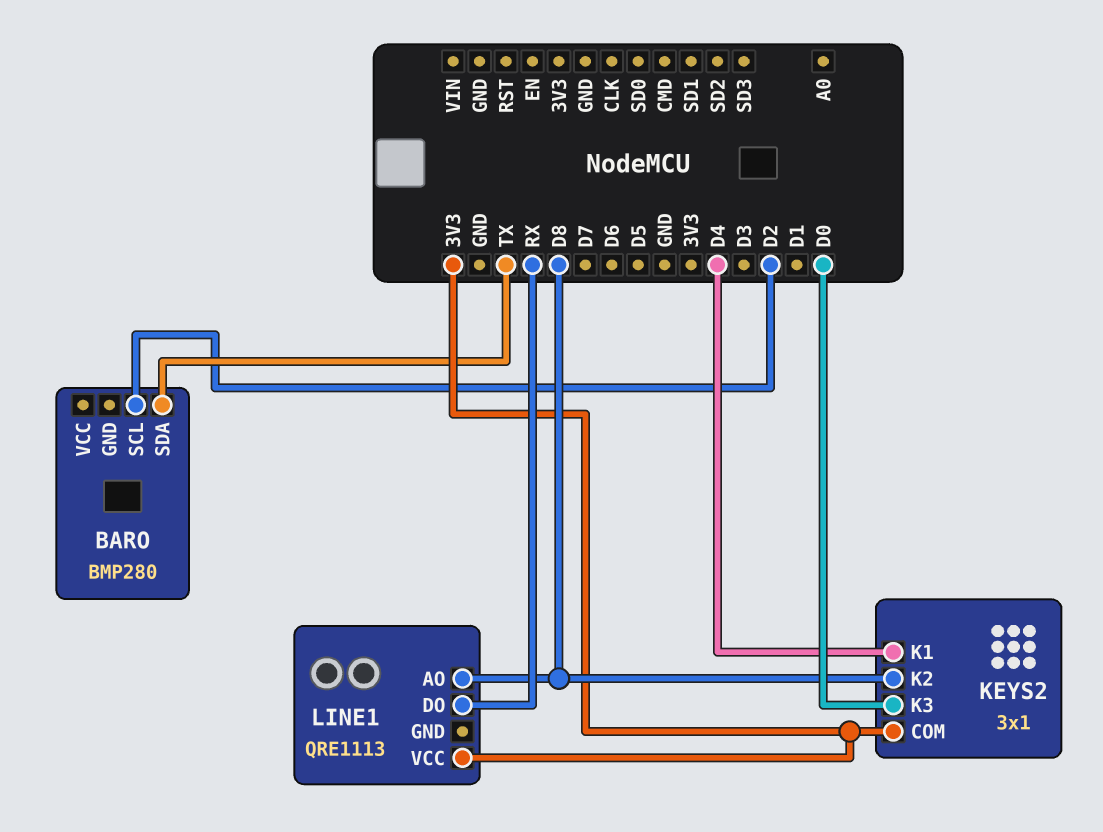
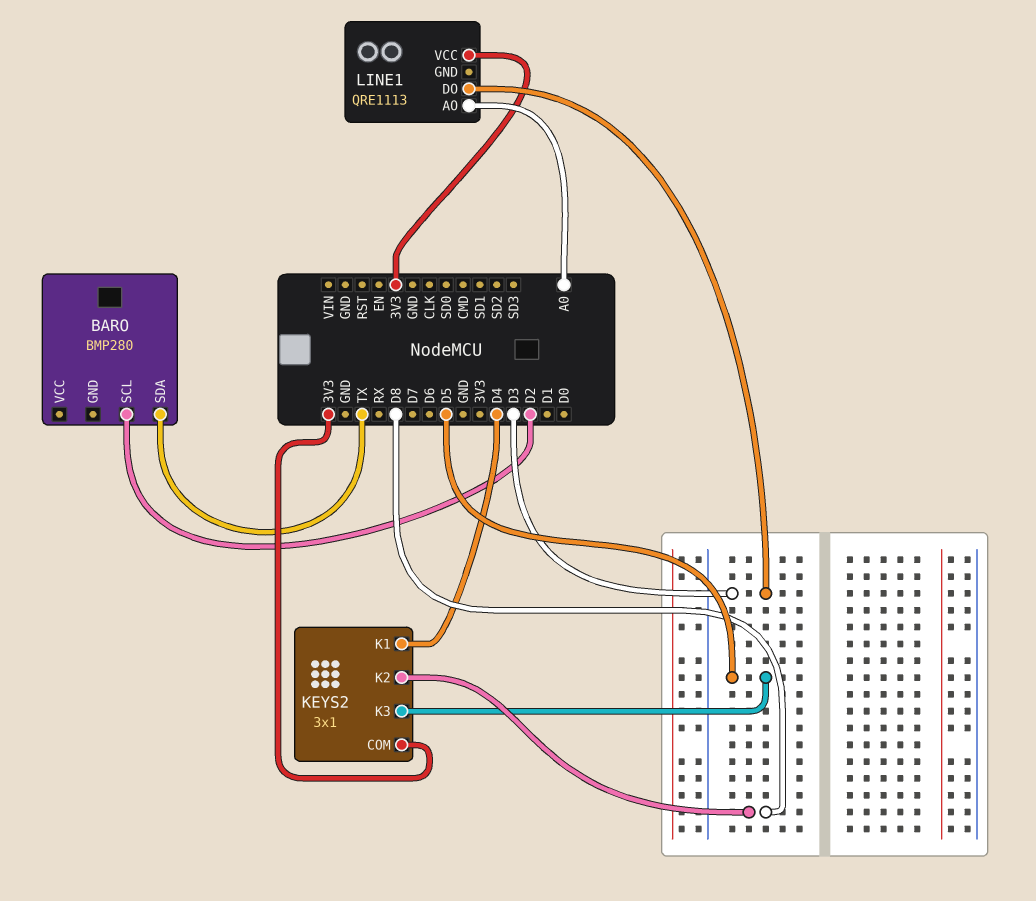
KEYS2 pin K3: D0 -> D5
LINE1 pin AO: D8 -> A0
LINE1 pin DO: RX -> D3

